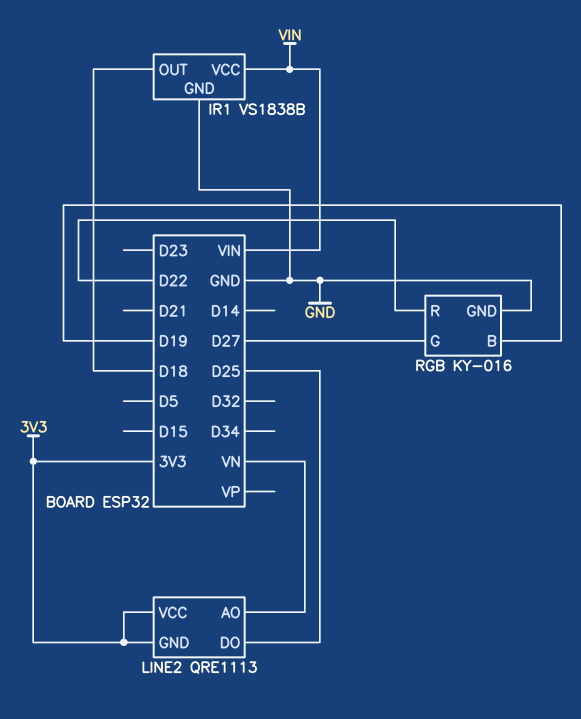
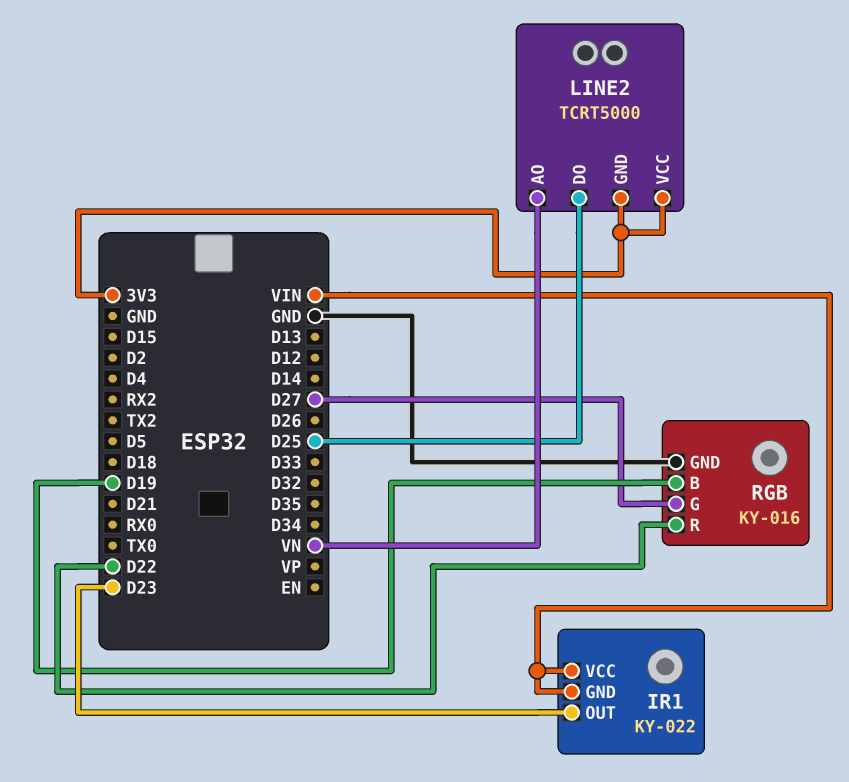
IR1: VS1838B -> KY-022
IR1 pin GND: GND -> VIN
IR1 pin OUT: D18 -> D23
LINE2: QRE1113 -> TCRT5000

